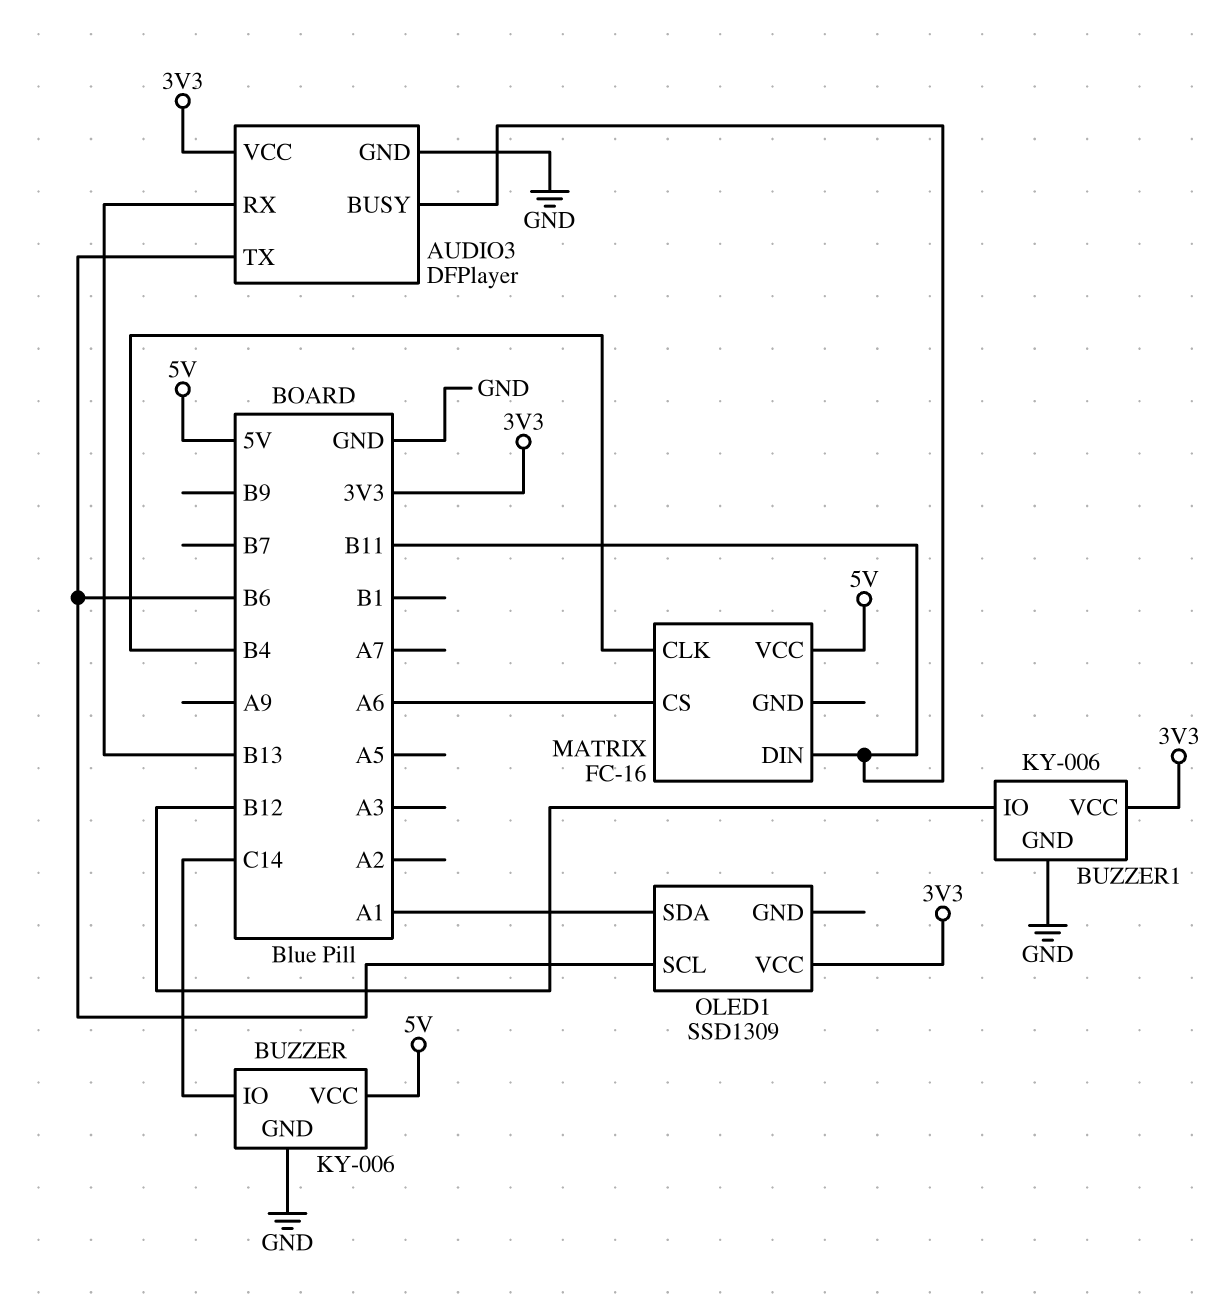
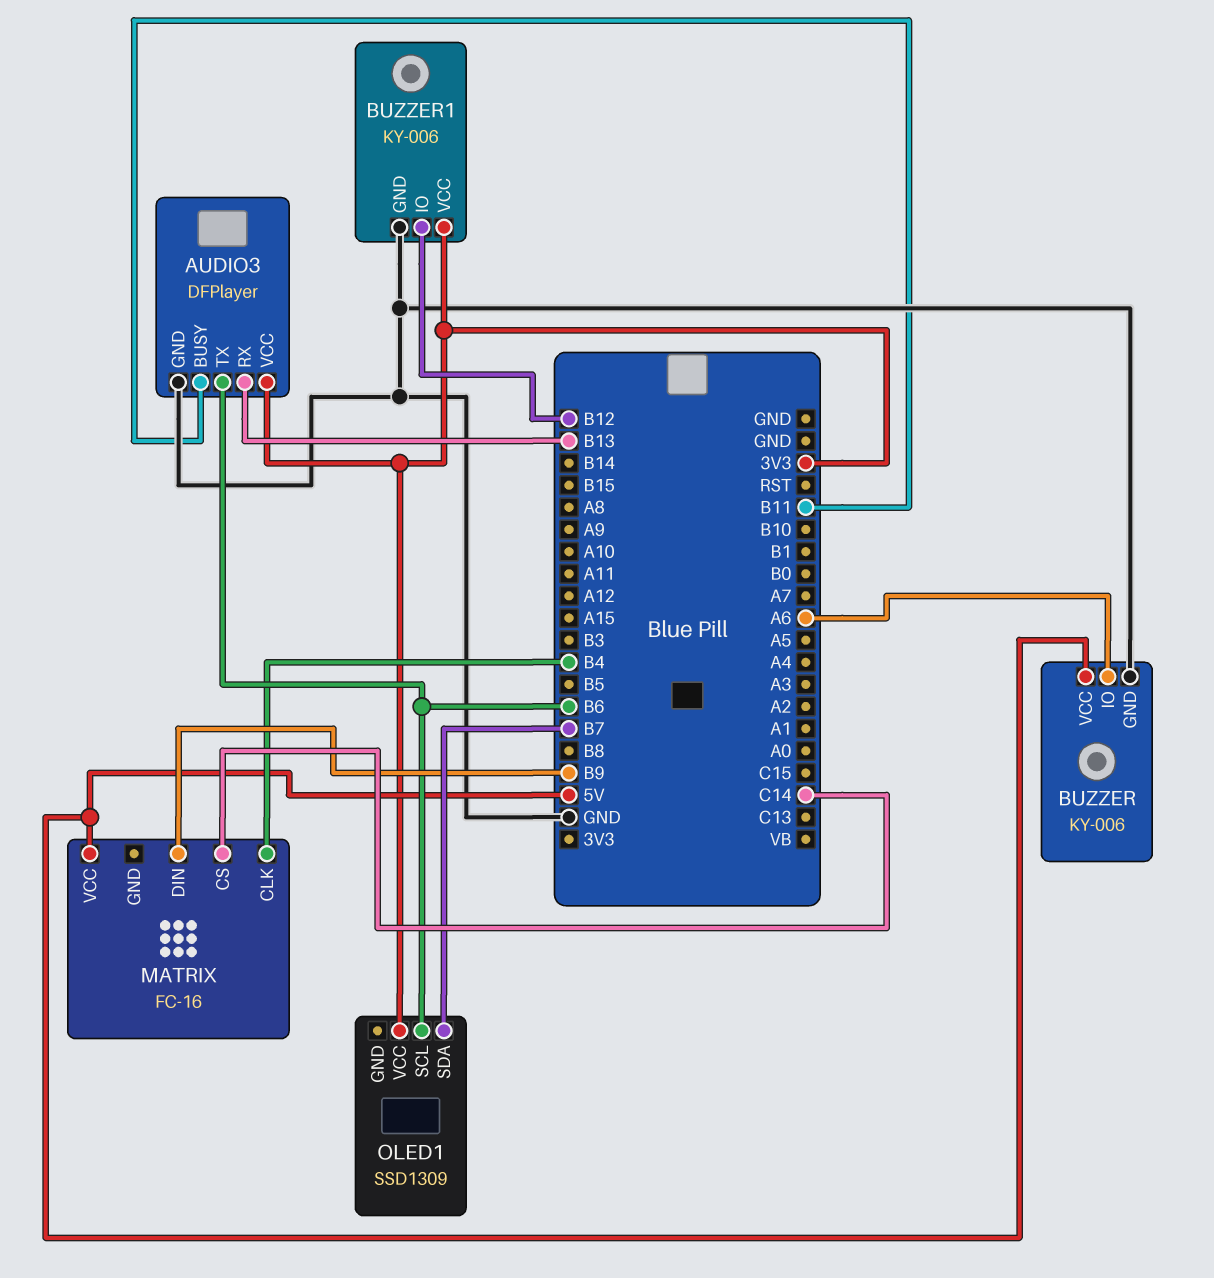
BUZZER pin IO: C14 -> A6
MATRIX pin CS: A6 -> C14
MATRIX pin DIN: B11 -> B9
OLED1 pin SDA: A1 -> B7

